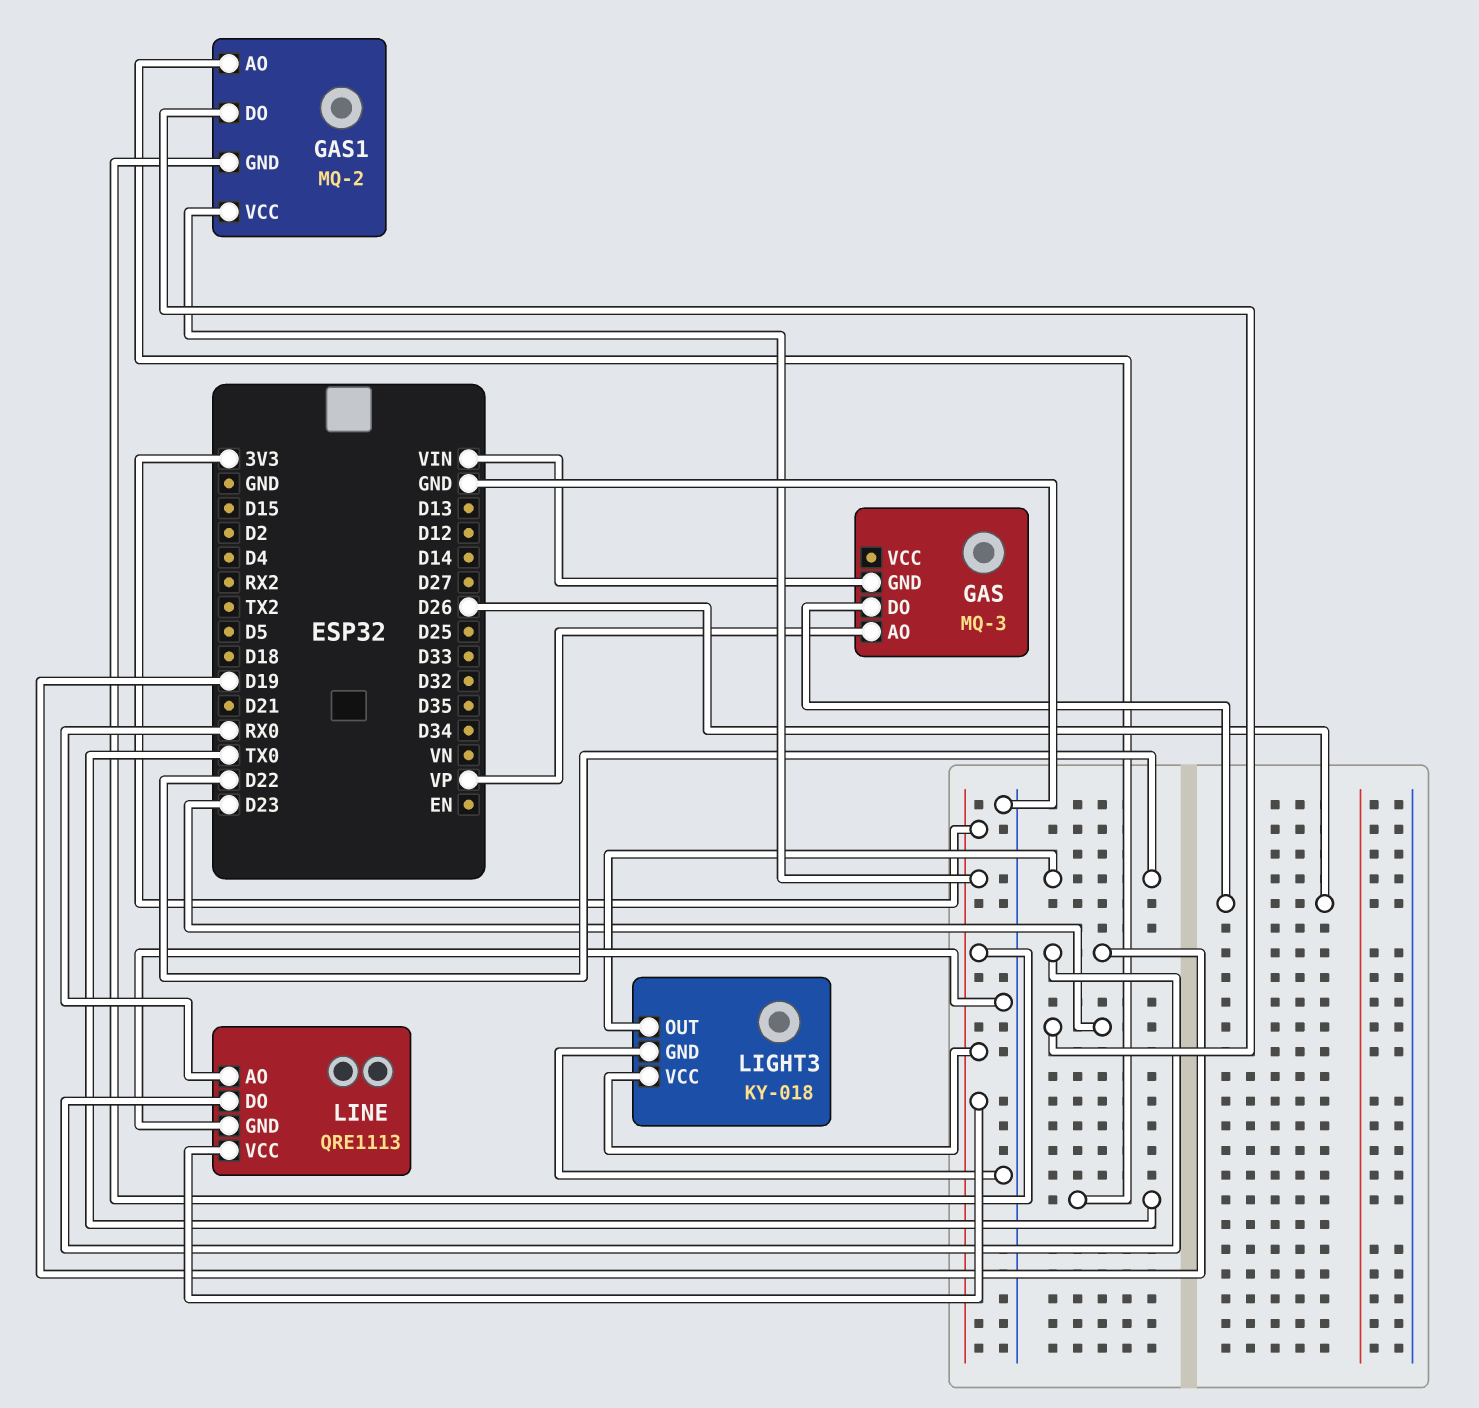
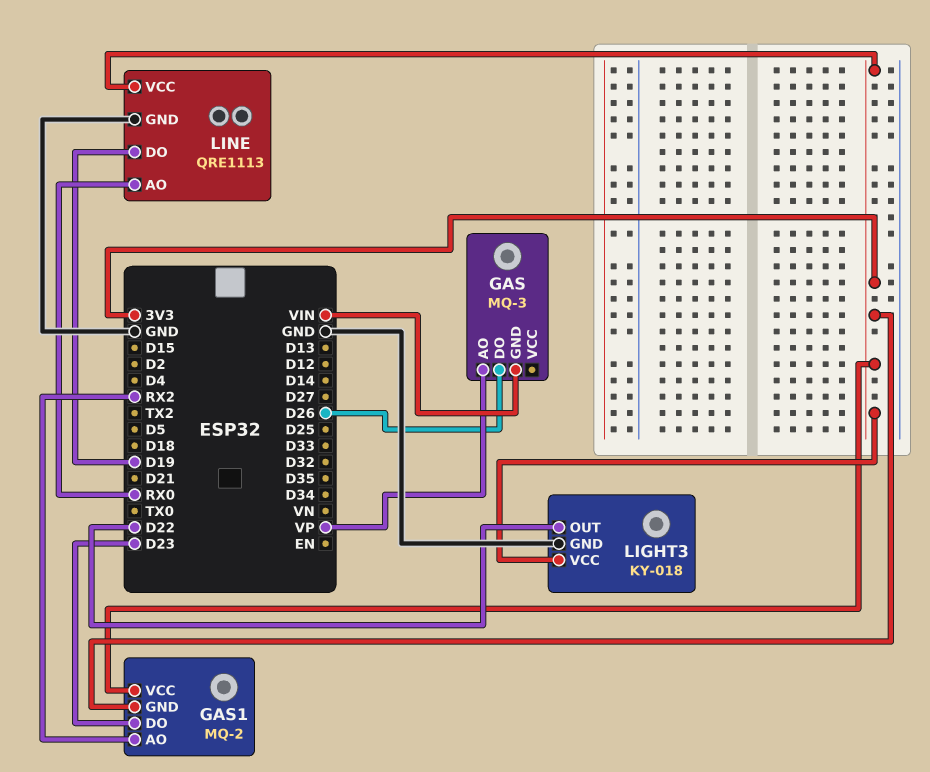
GAS1 pin AO: TX0 -> RX2

